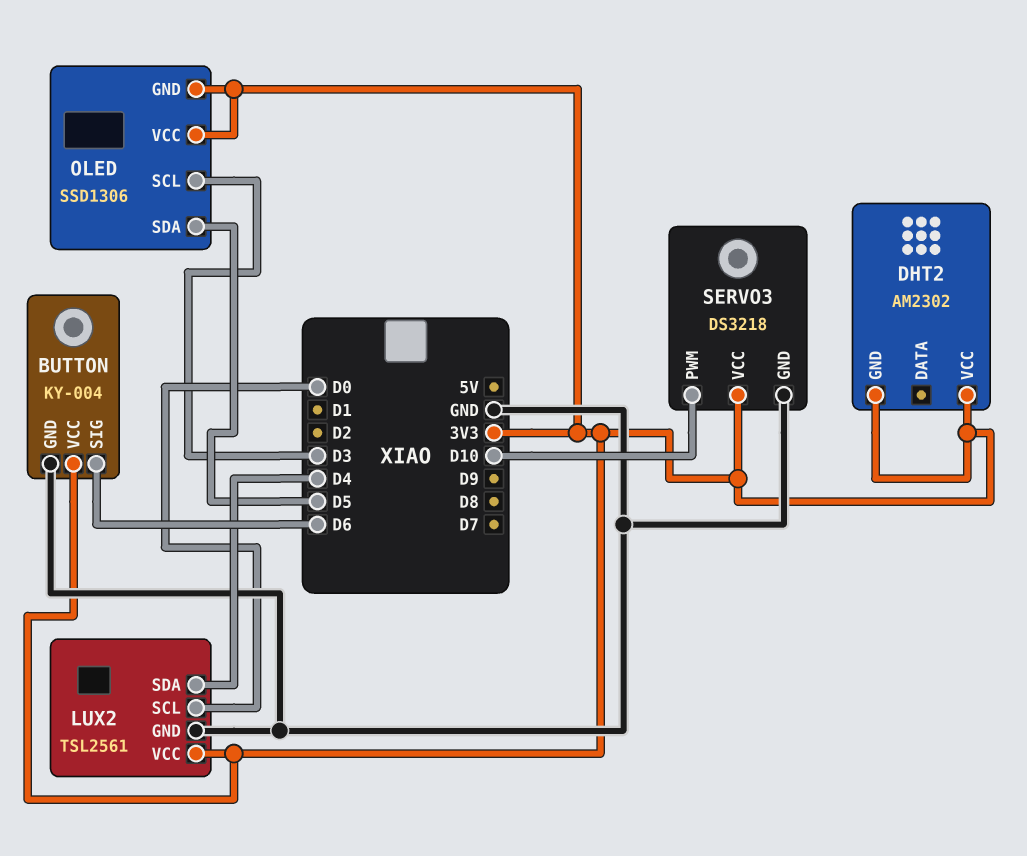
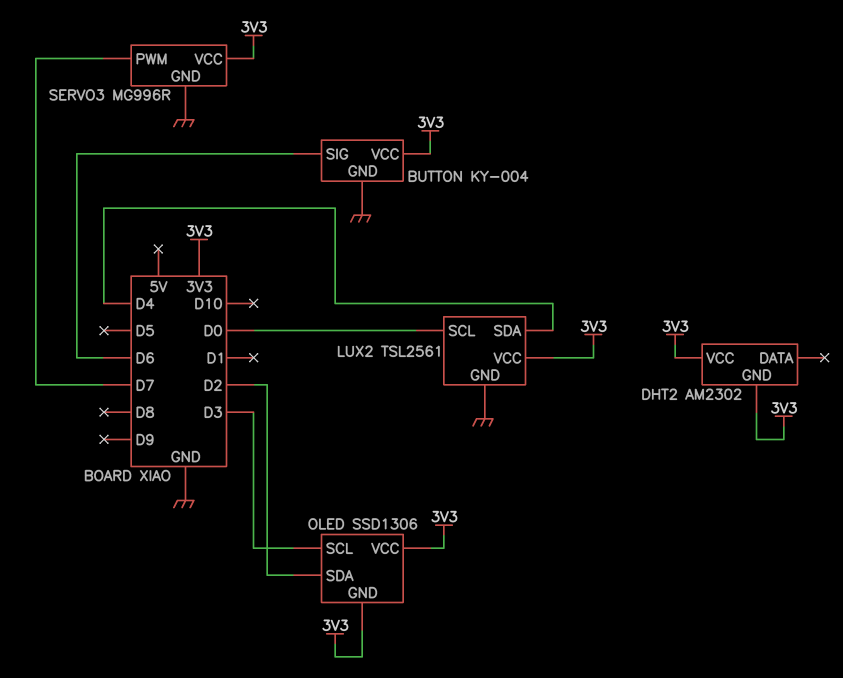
OLED pin SDA: D5 -> D2
SERVO3: DS3218 -> MG996R
SERVO3 pin PWM: D10 -> D7

